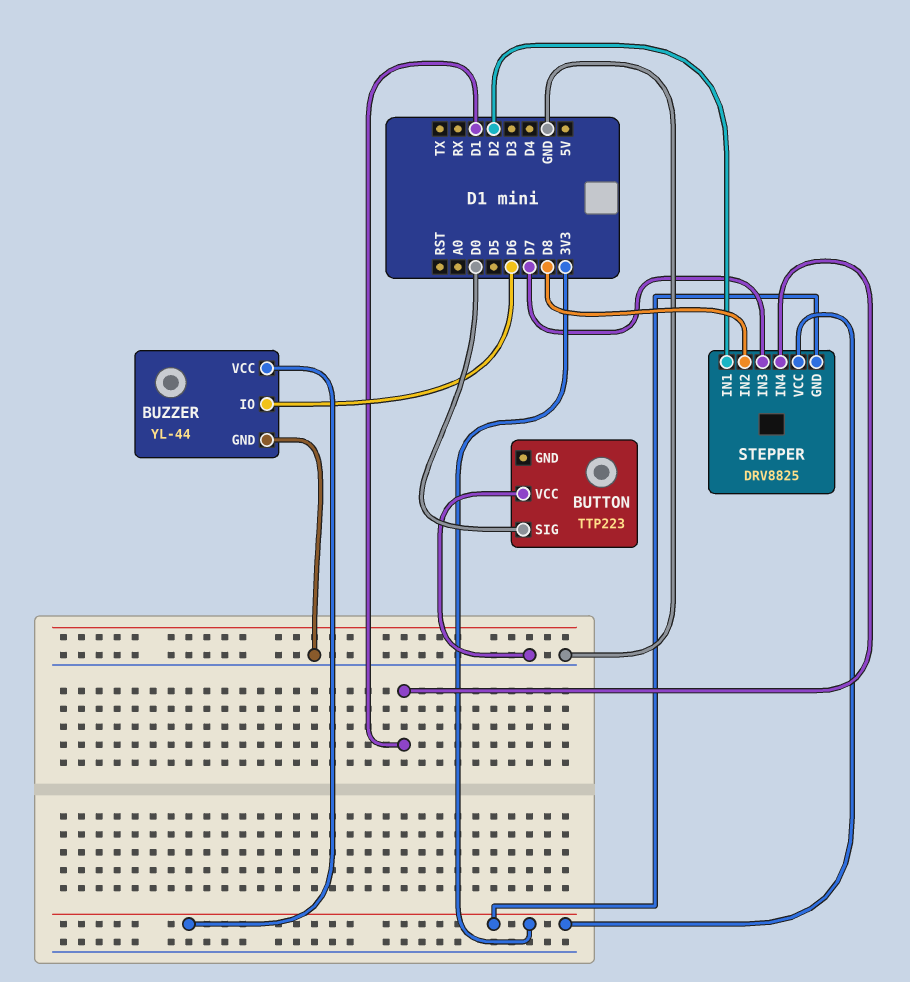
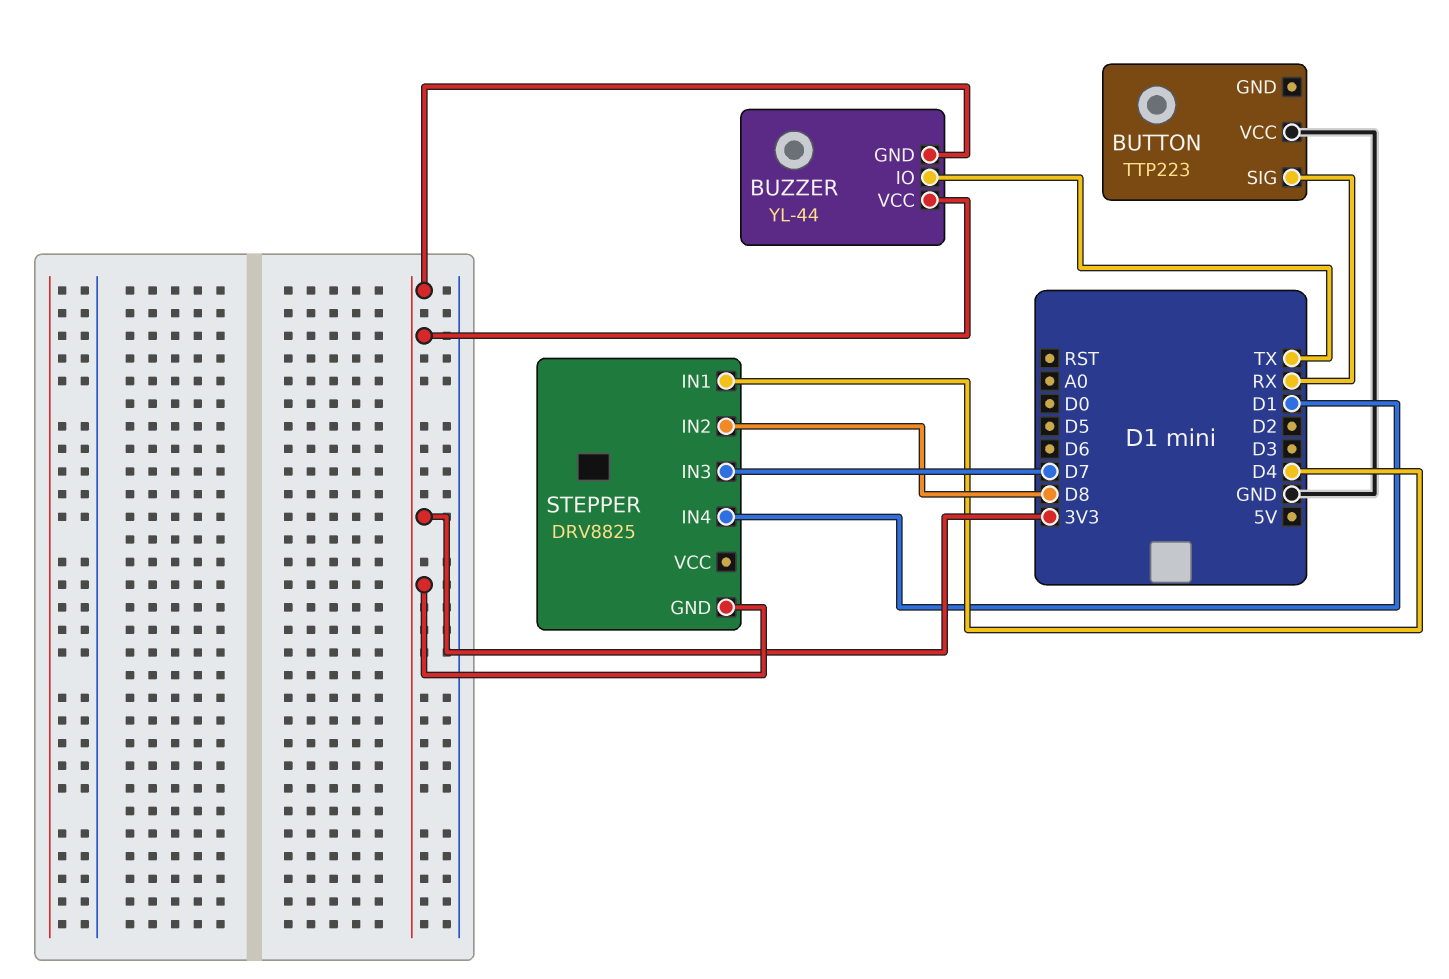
BUTTON pin SIG: D0 -> RX
BUZZER pin GND: GND -> 3V3
BUZZER pin IO: D6 -> TX
STEPPER pin IN1: D2 -> D4
STEPPER pin VCC: 3V3 -> none

